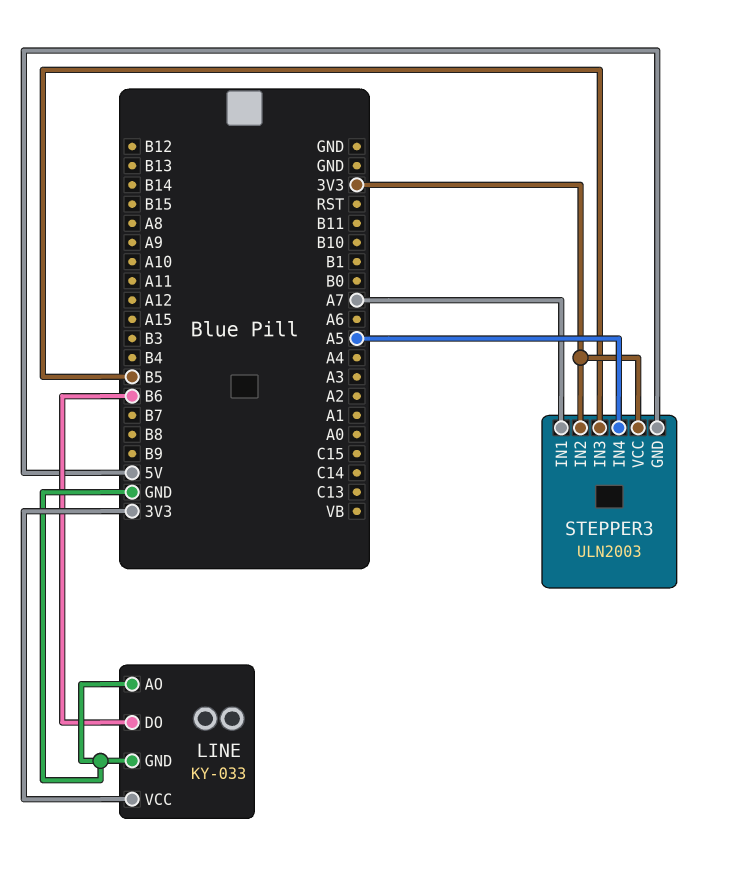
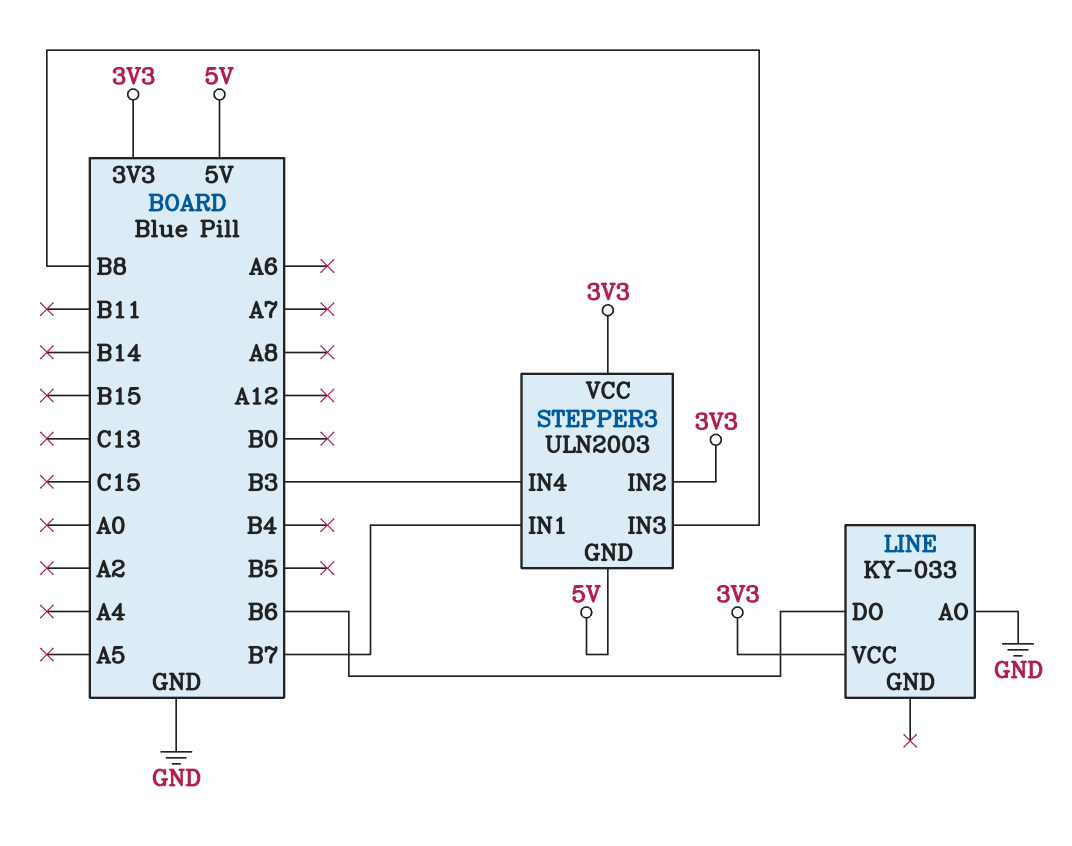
LINE pin GND: GND -> none
STEPPER3 pin IN1: A7 -> B7
STEPPER3 pin IN3: B5 -> B8
STEPPER3 pin IN4: A5 -> B3

